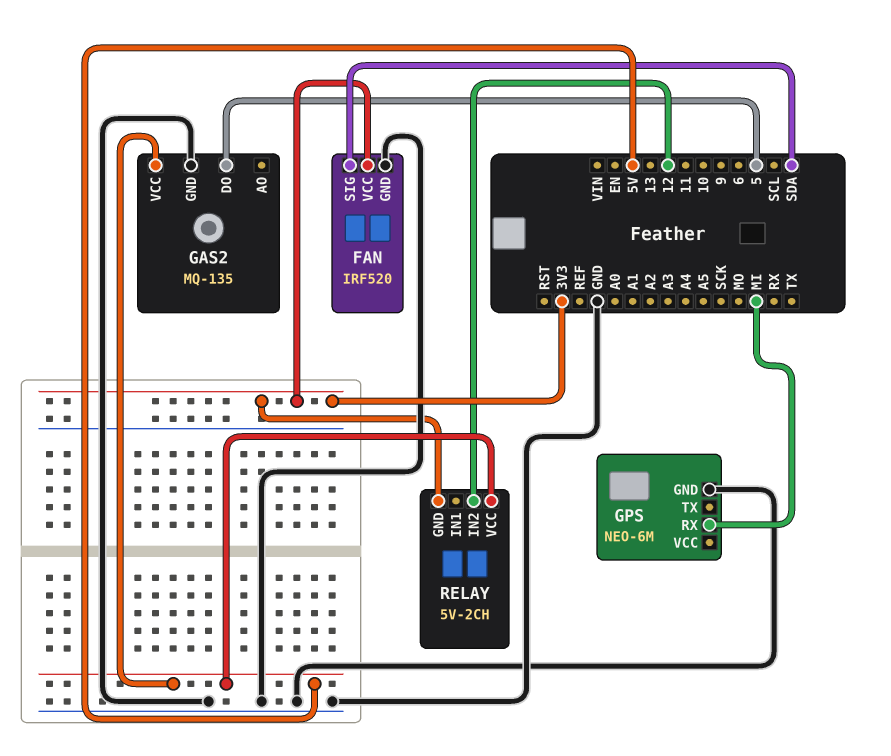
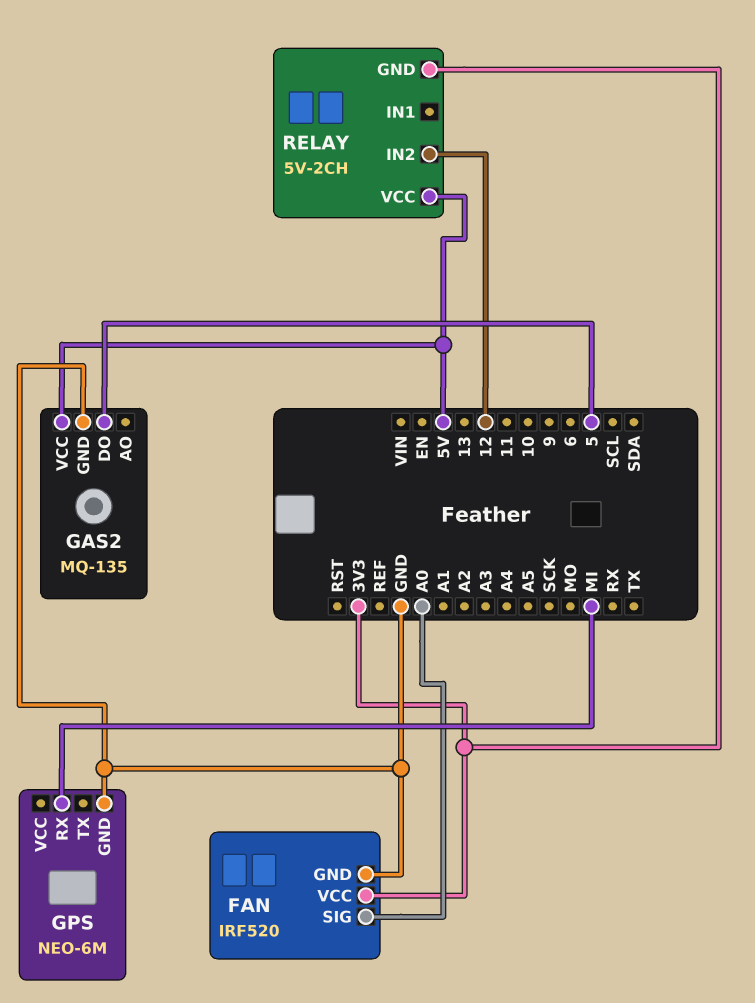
FAN pin SIG: SDA -> A0

